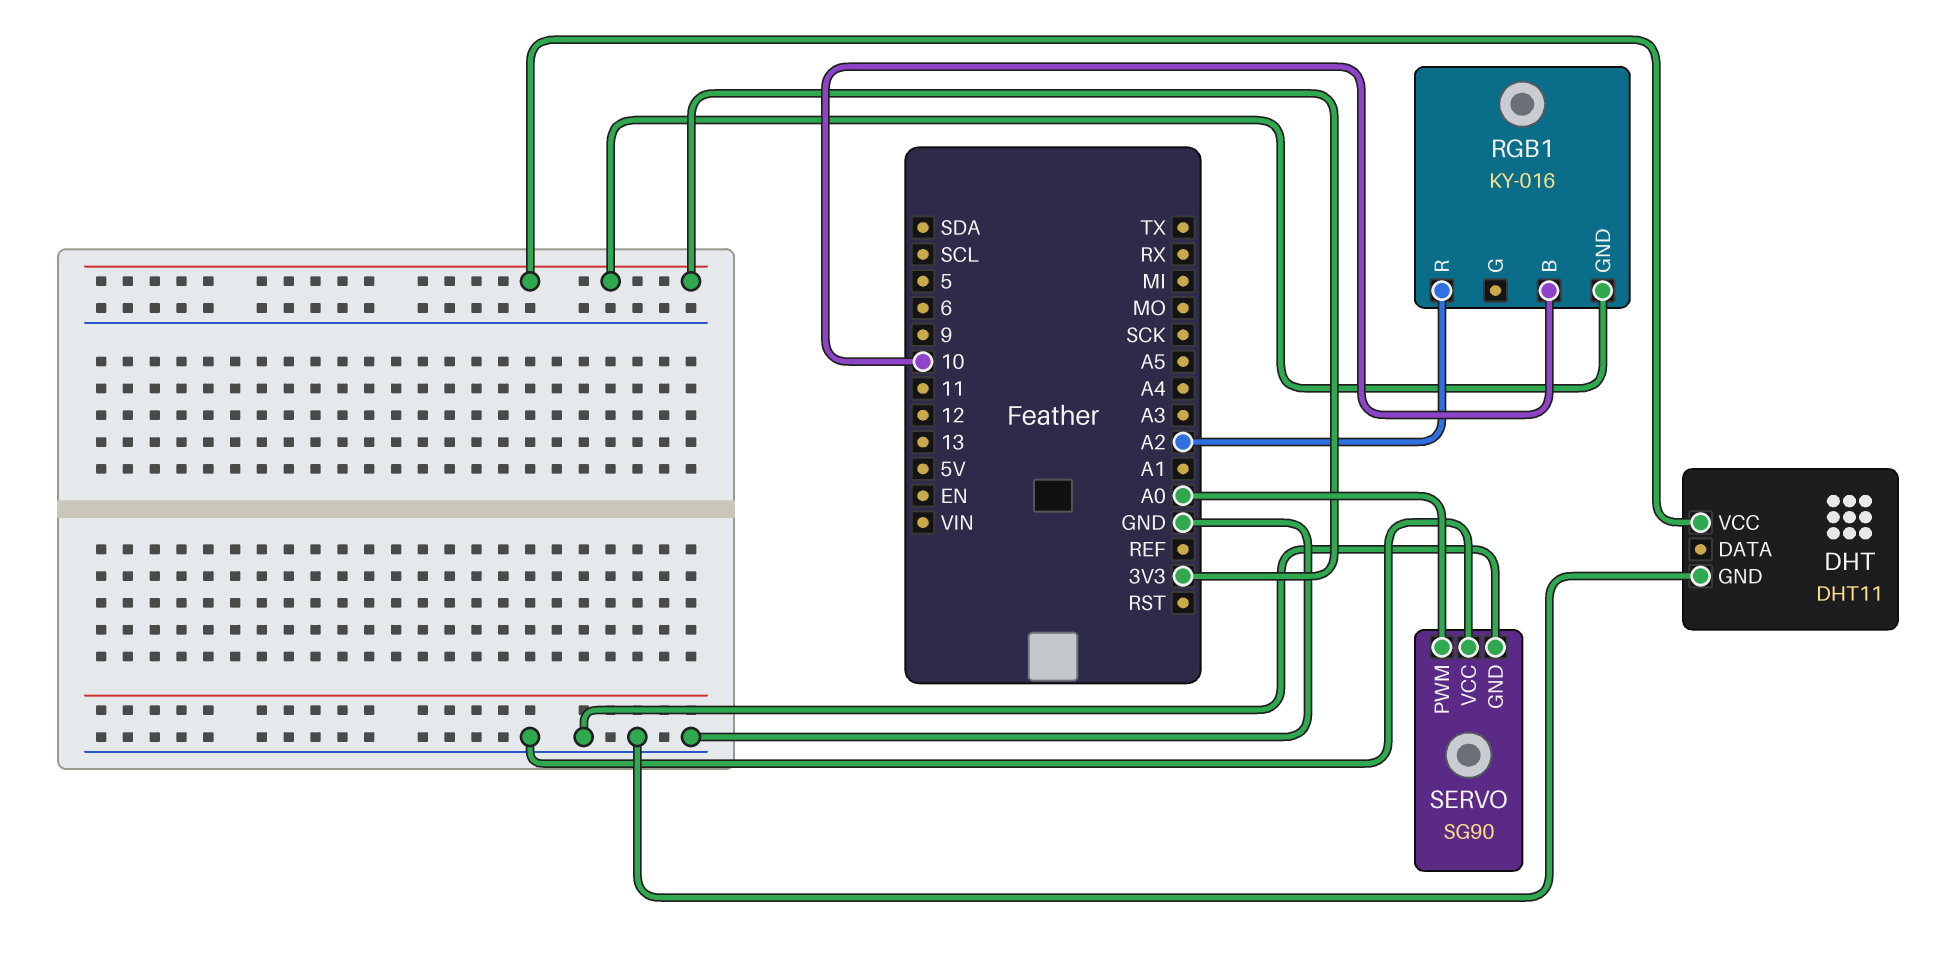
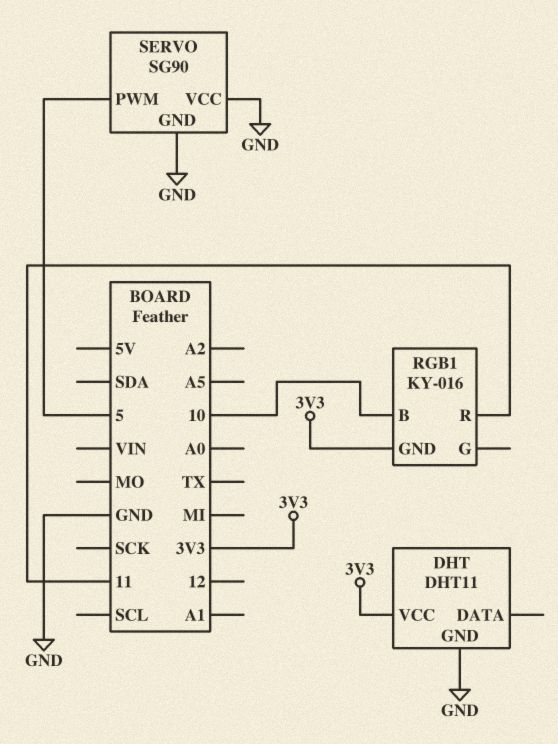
RGB1 pin R: A2 -> 11
SERVO pin PWM: A0 -> 5

